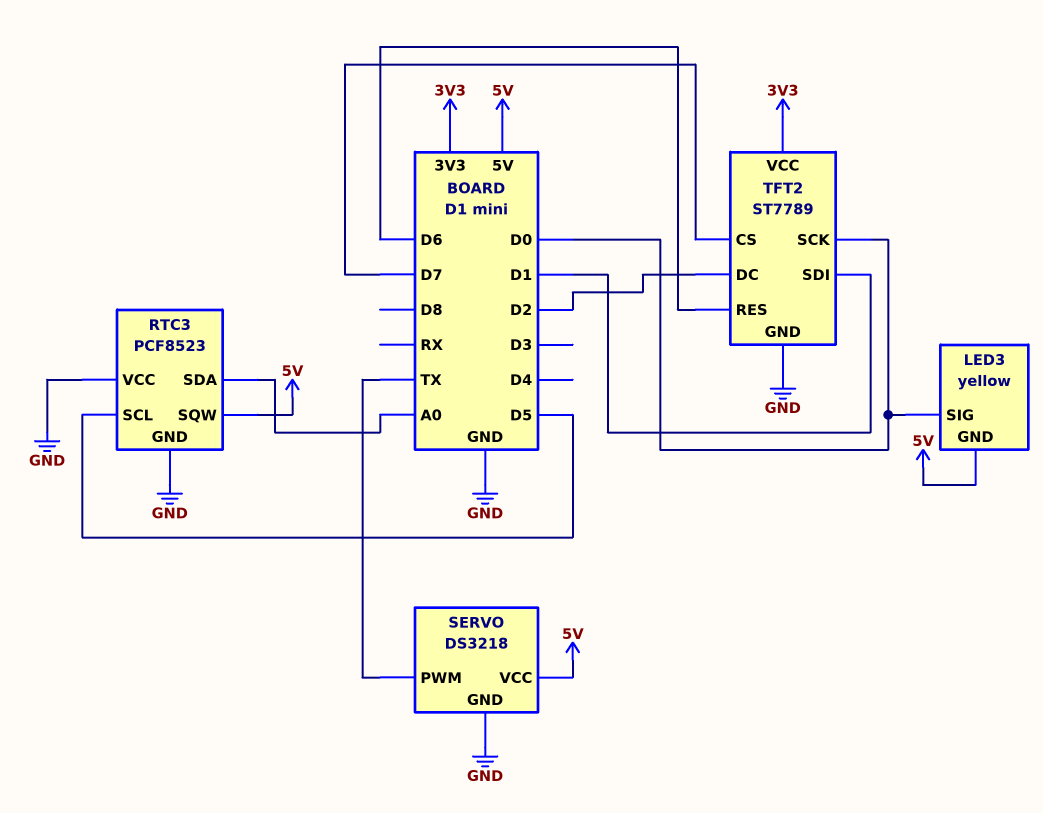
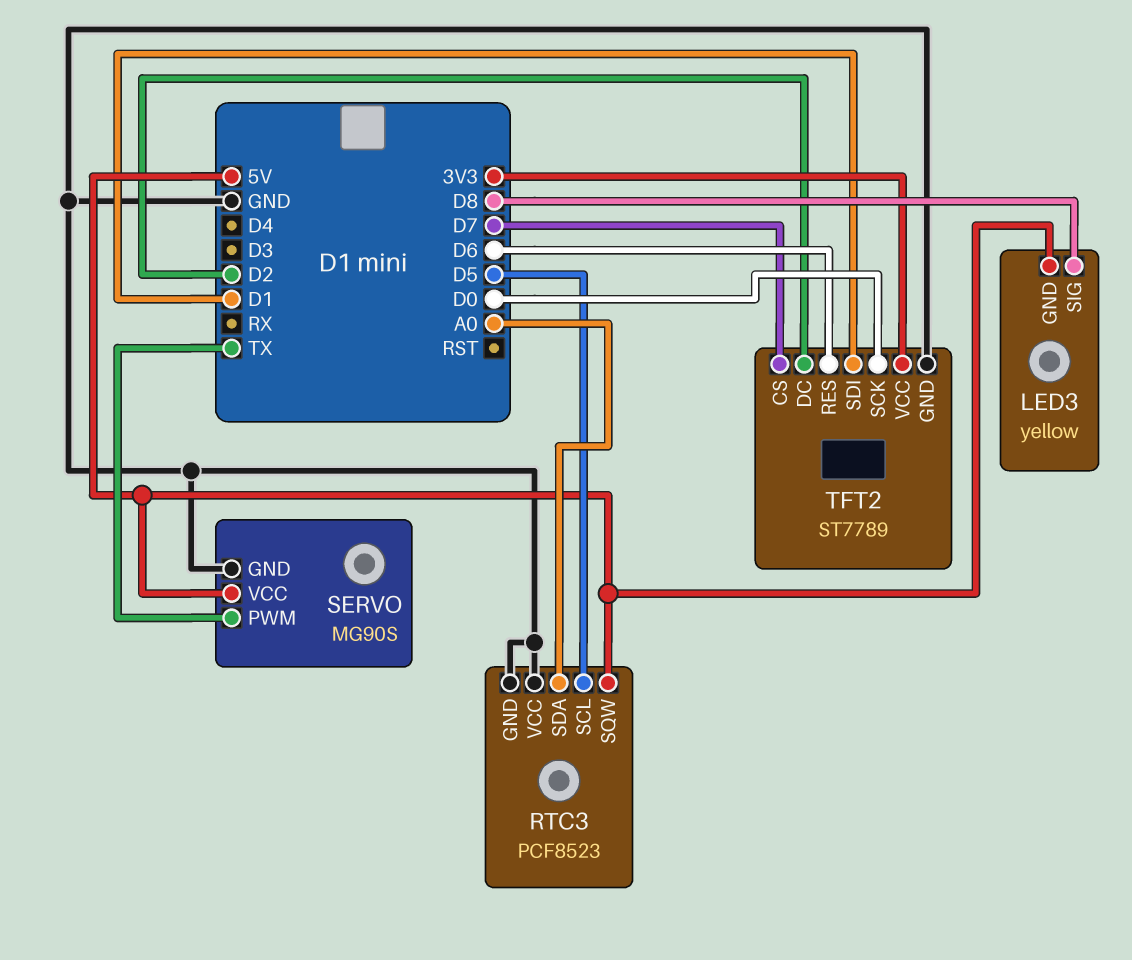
LED3 pin SIG: D0 -> D8
SERVO: DS3218 -> MG90S

